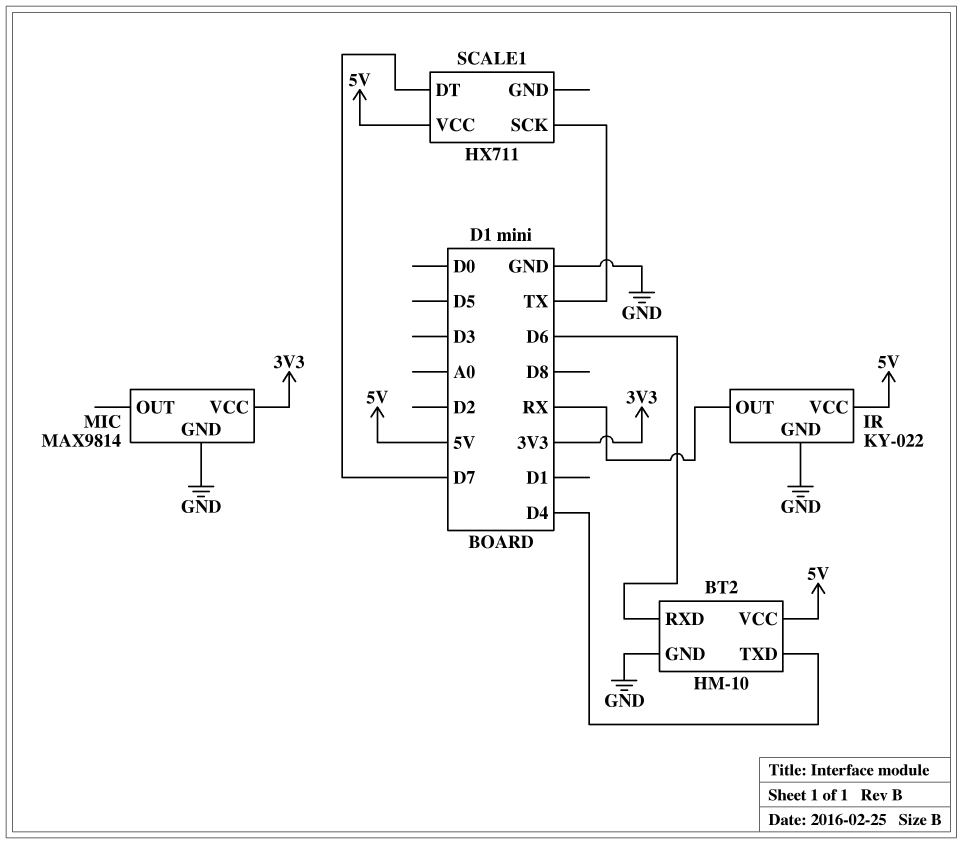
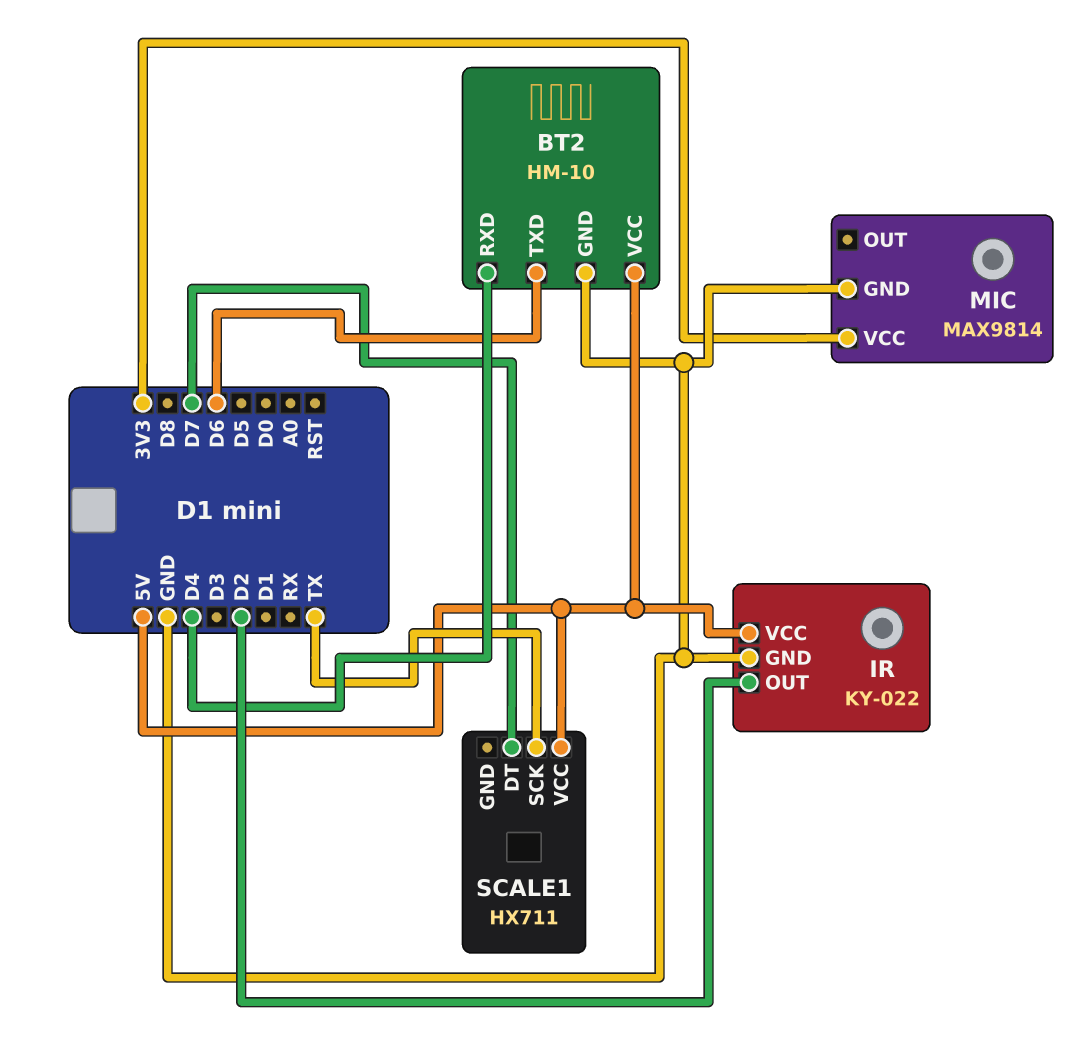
BT2 pin RXD: D6 -> D4
BT2 pin TXD: D4 -> D6
IR pin OUT: RX -> D2

